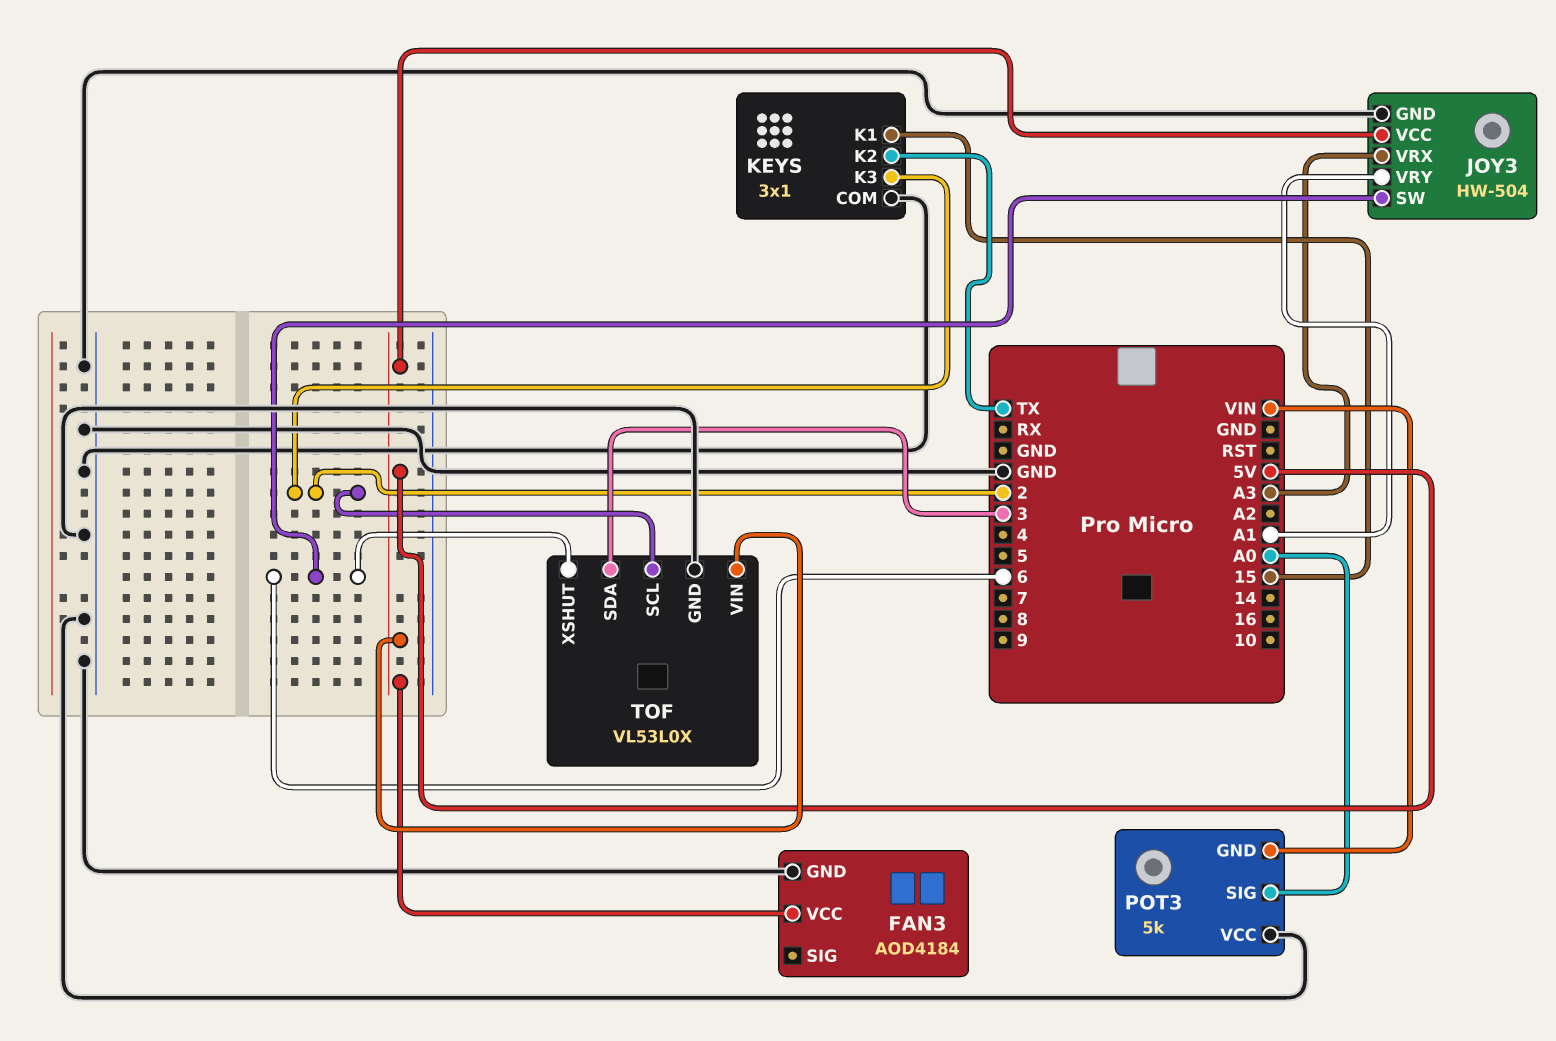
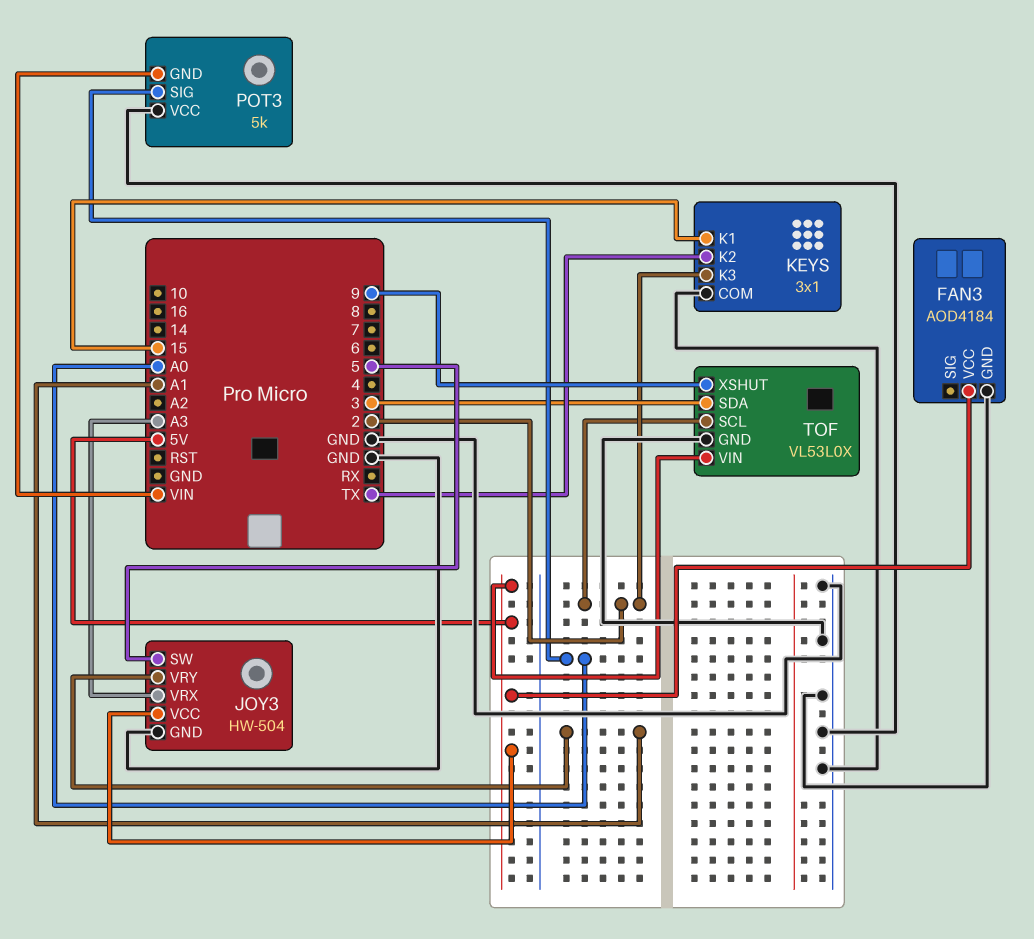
JOY3 pin SW: 6 -> 5
TOF pin XSHUT: 6 -> 9

